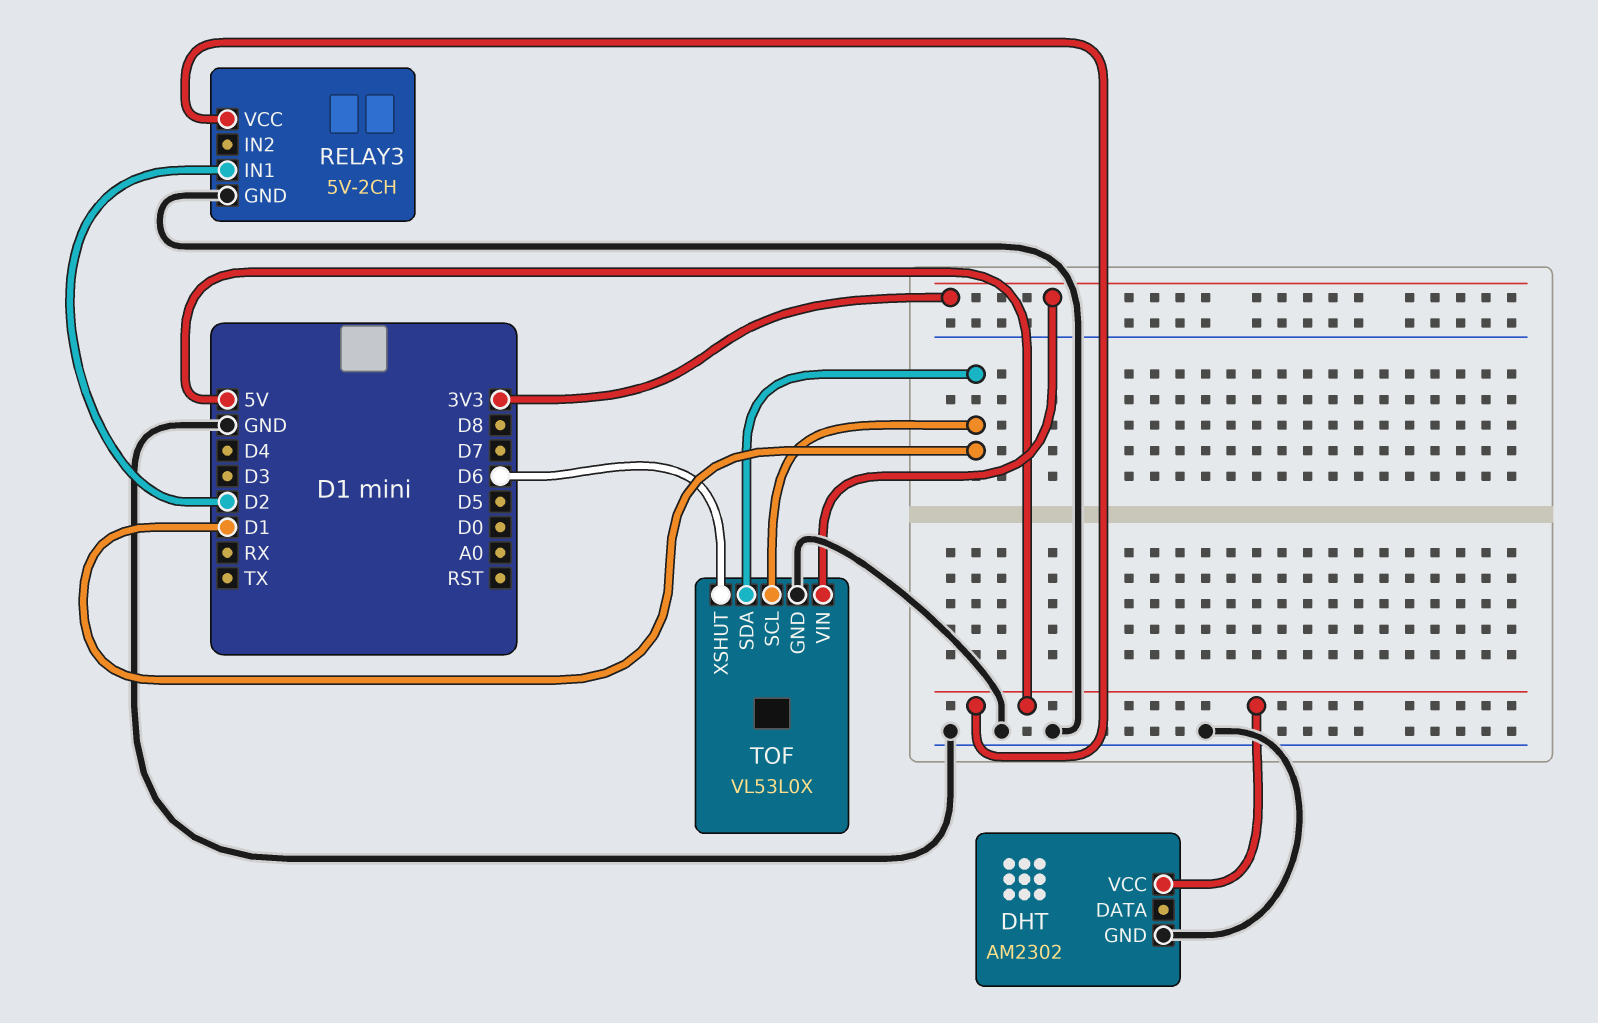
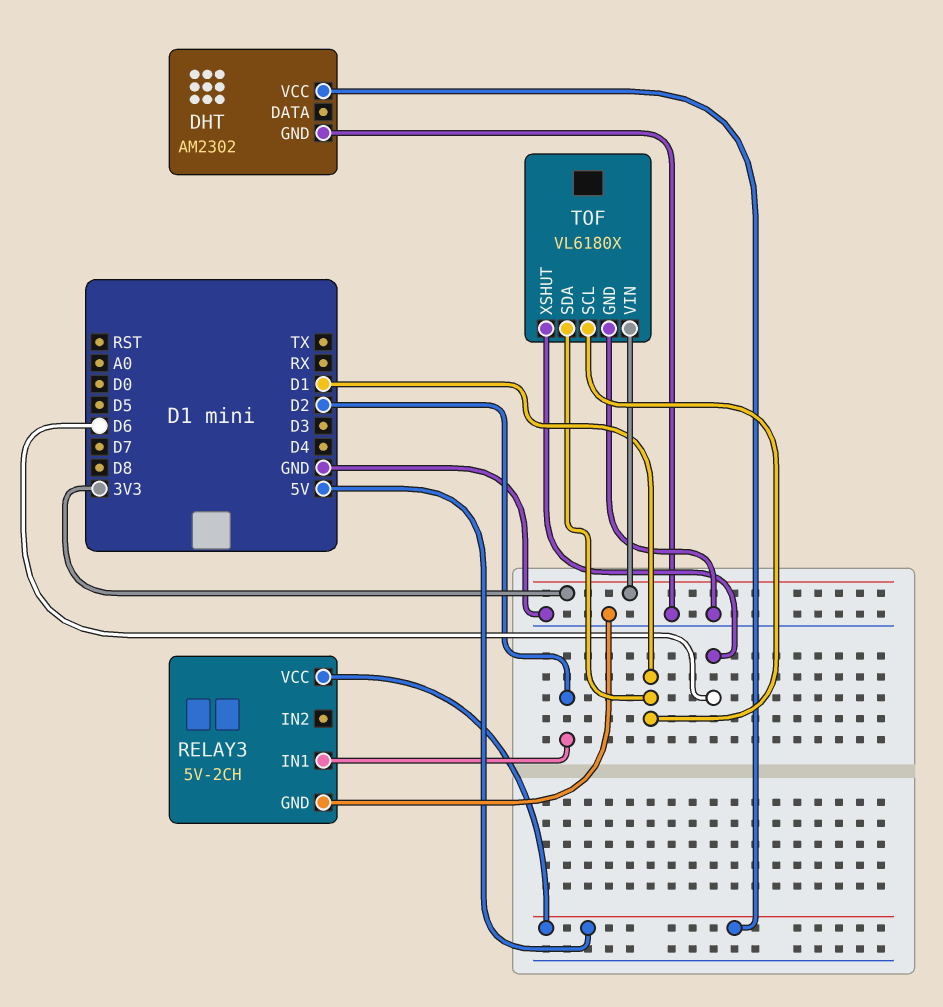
TOF: VL53L0X -> VL6180X

